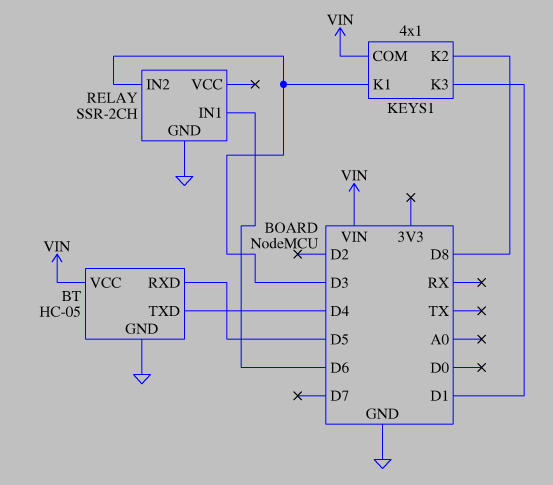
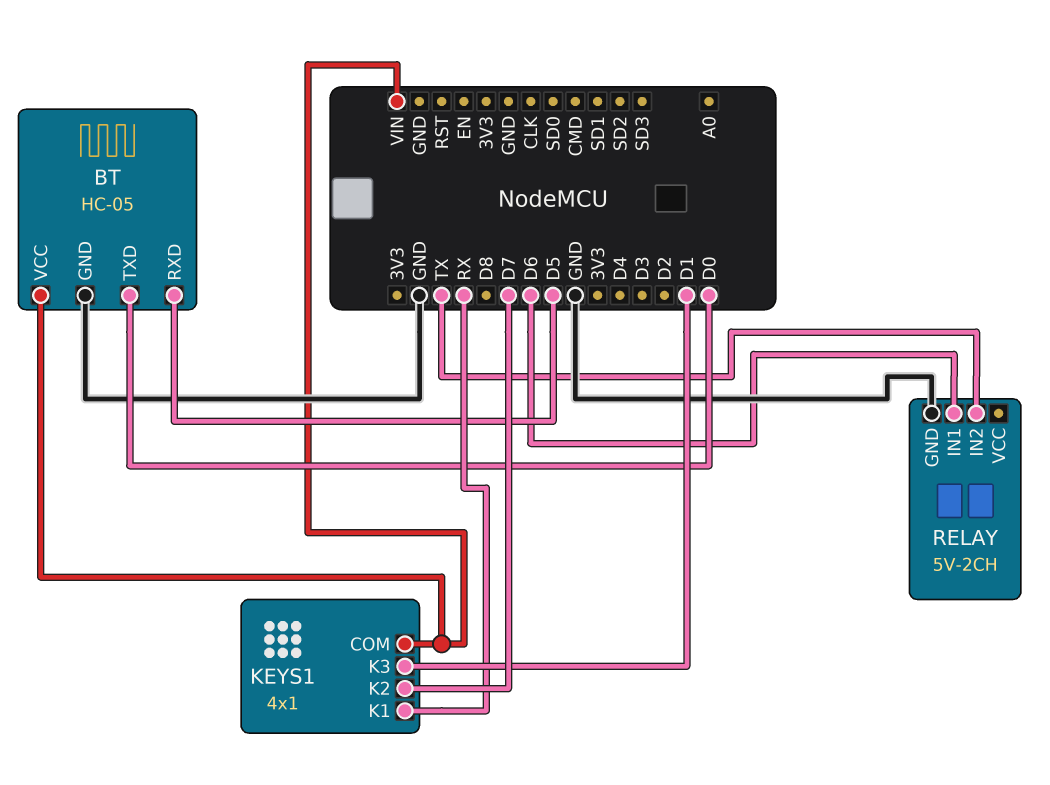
BT pin TXD: D4 -> D0
KEYS1 pin K1: D3 -> RX
KEYS1 pin K2: D8 -> D7
RELAY: SSR-2CH -> 5V-2CH
RELAY pin IN2: D3 -> TX

